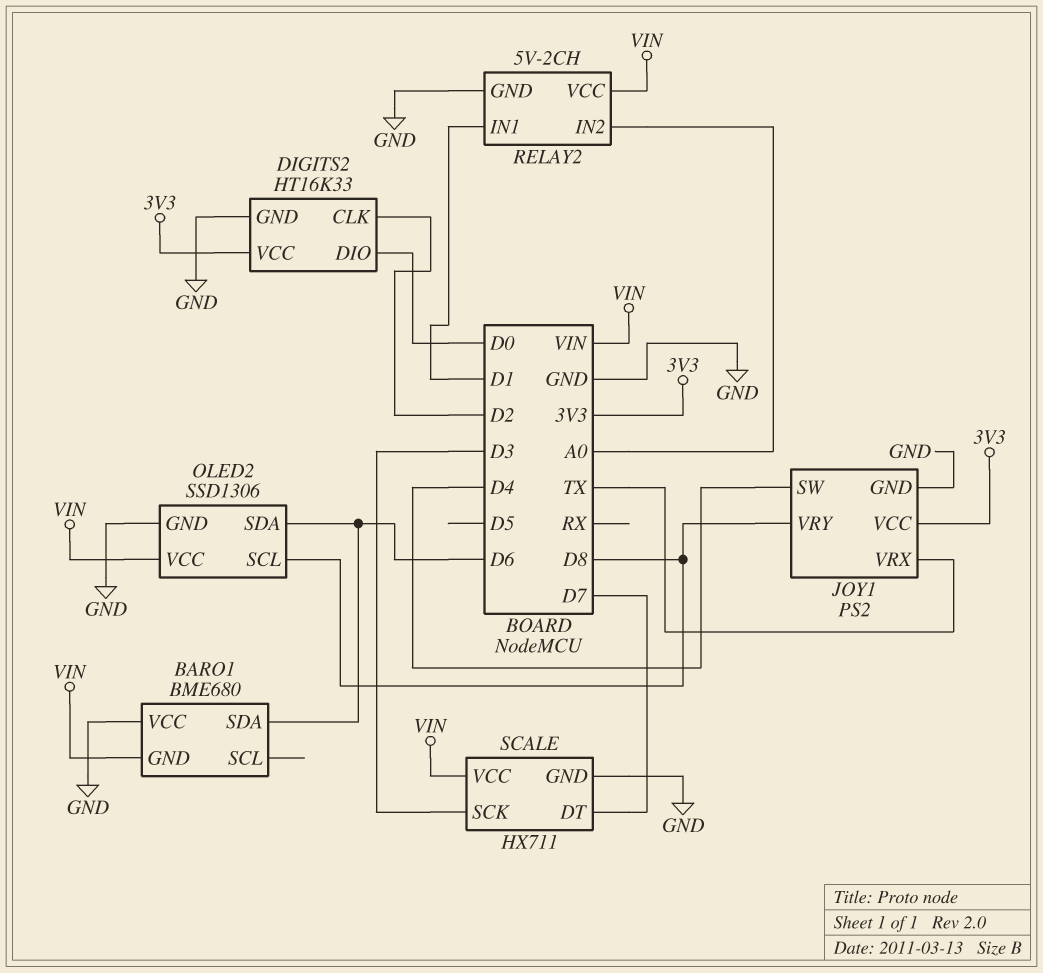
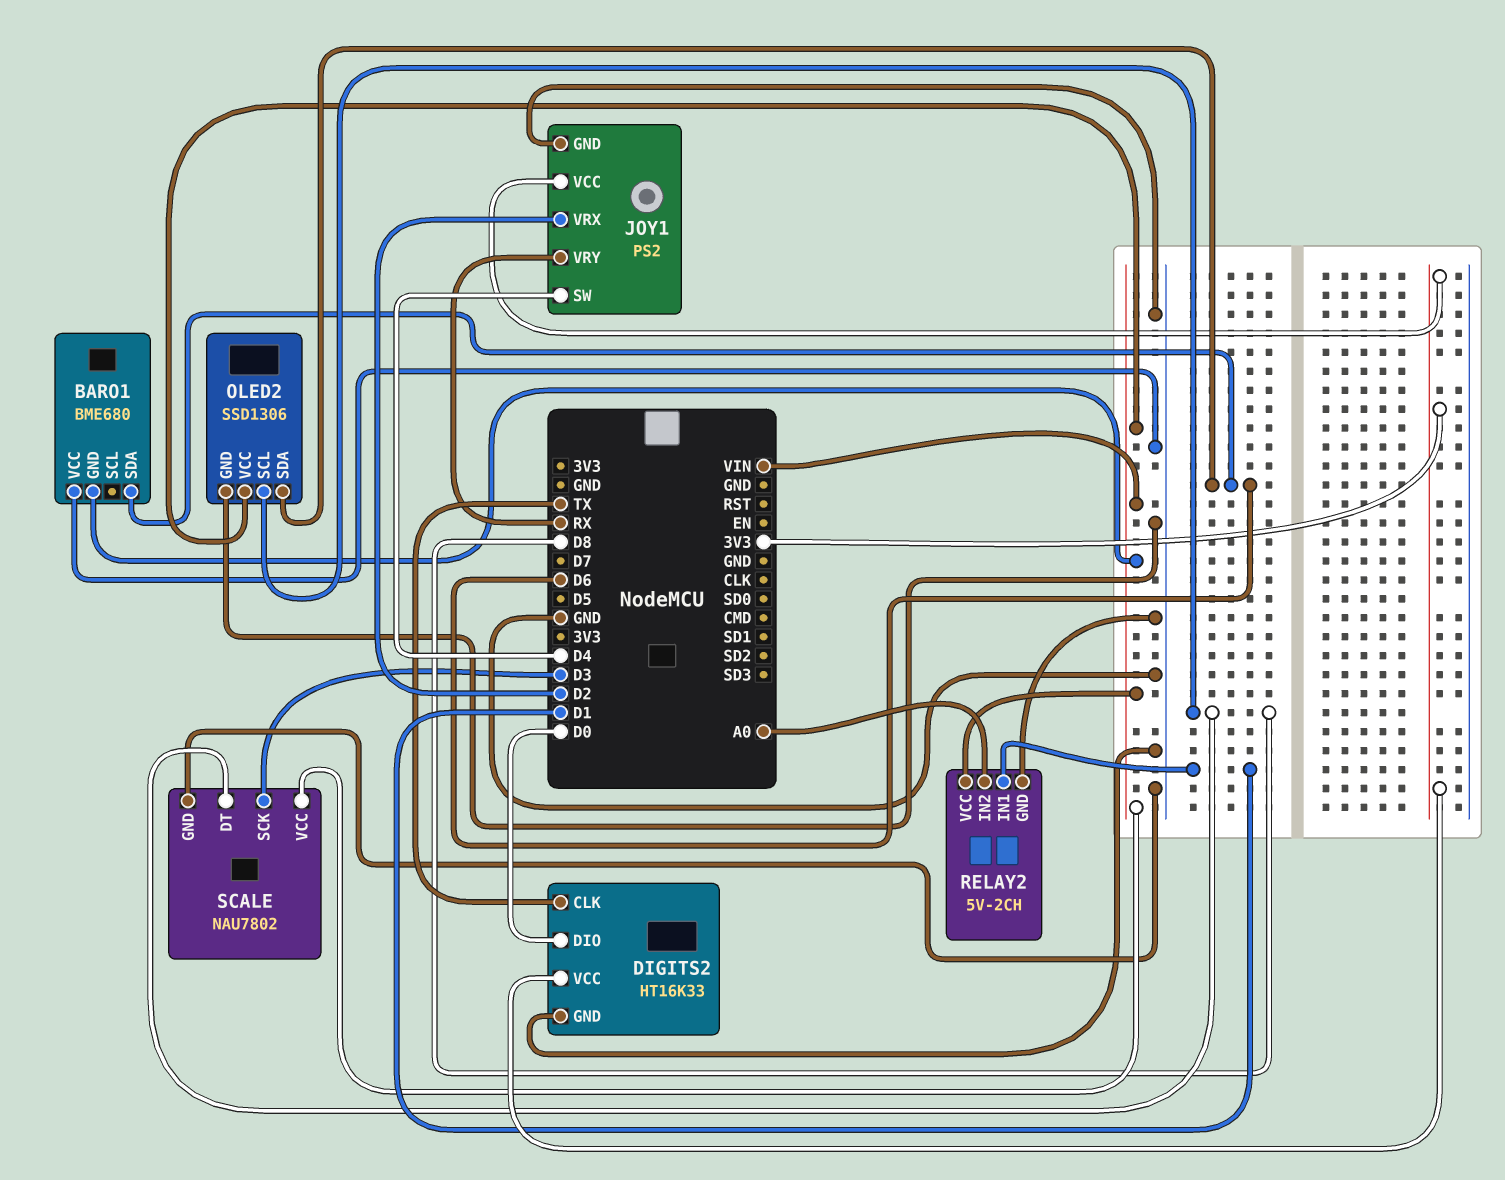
DIGITS2 pin CLK: D2 -> TX
JOY1 pin VRX: TX -> D2
JOY1 pin VRY: D8 -> RX
SCALE: HX711 -> NAU7802
SCALE pin DT: D7 -> D8

